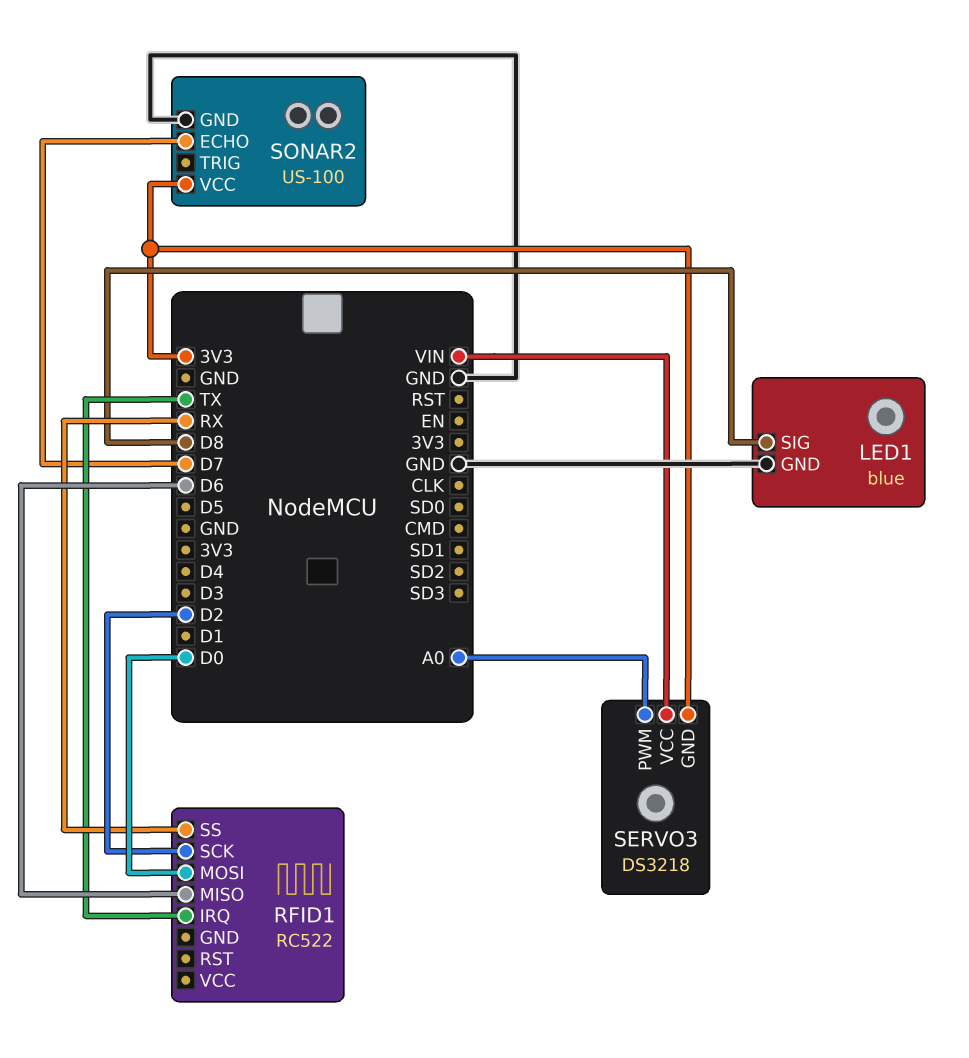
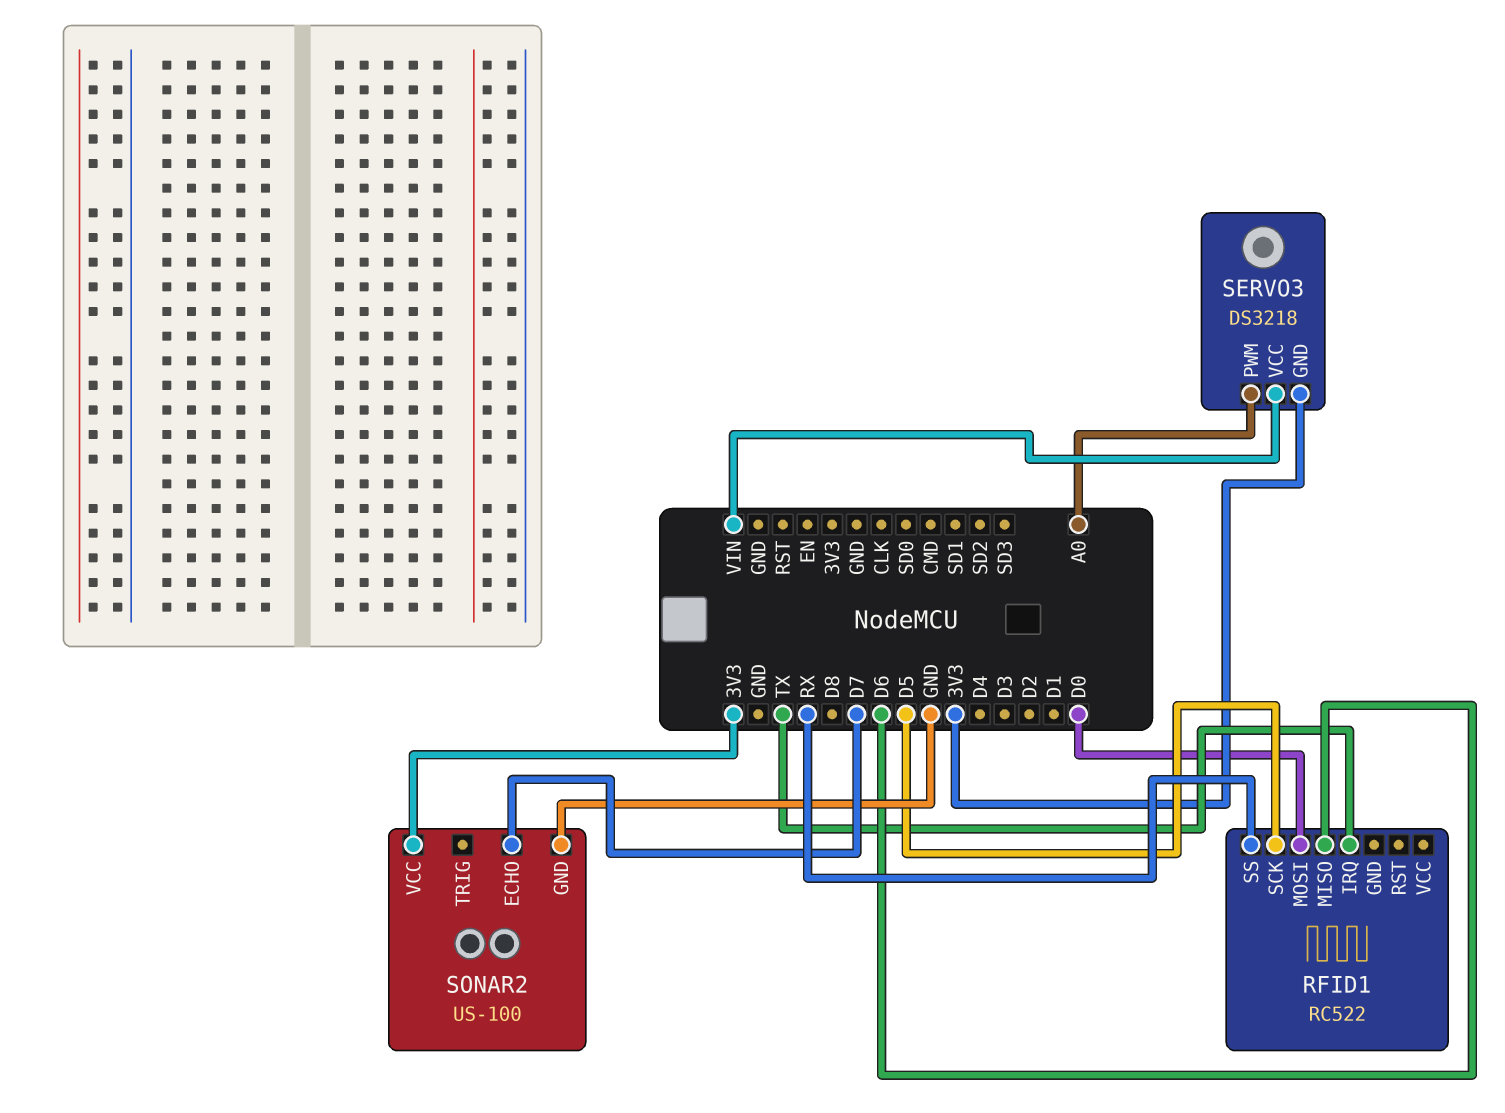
LED1: blue -> none
LED1 pin GND: GND -> none
LED1 pin SIG: D8 -> none
RFID1 pin SCK: D2 -> D5

